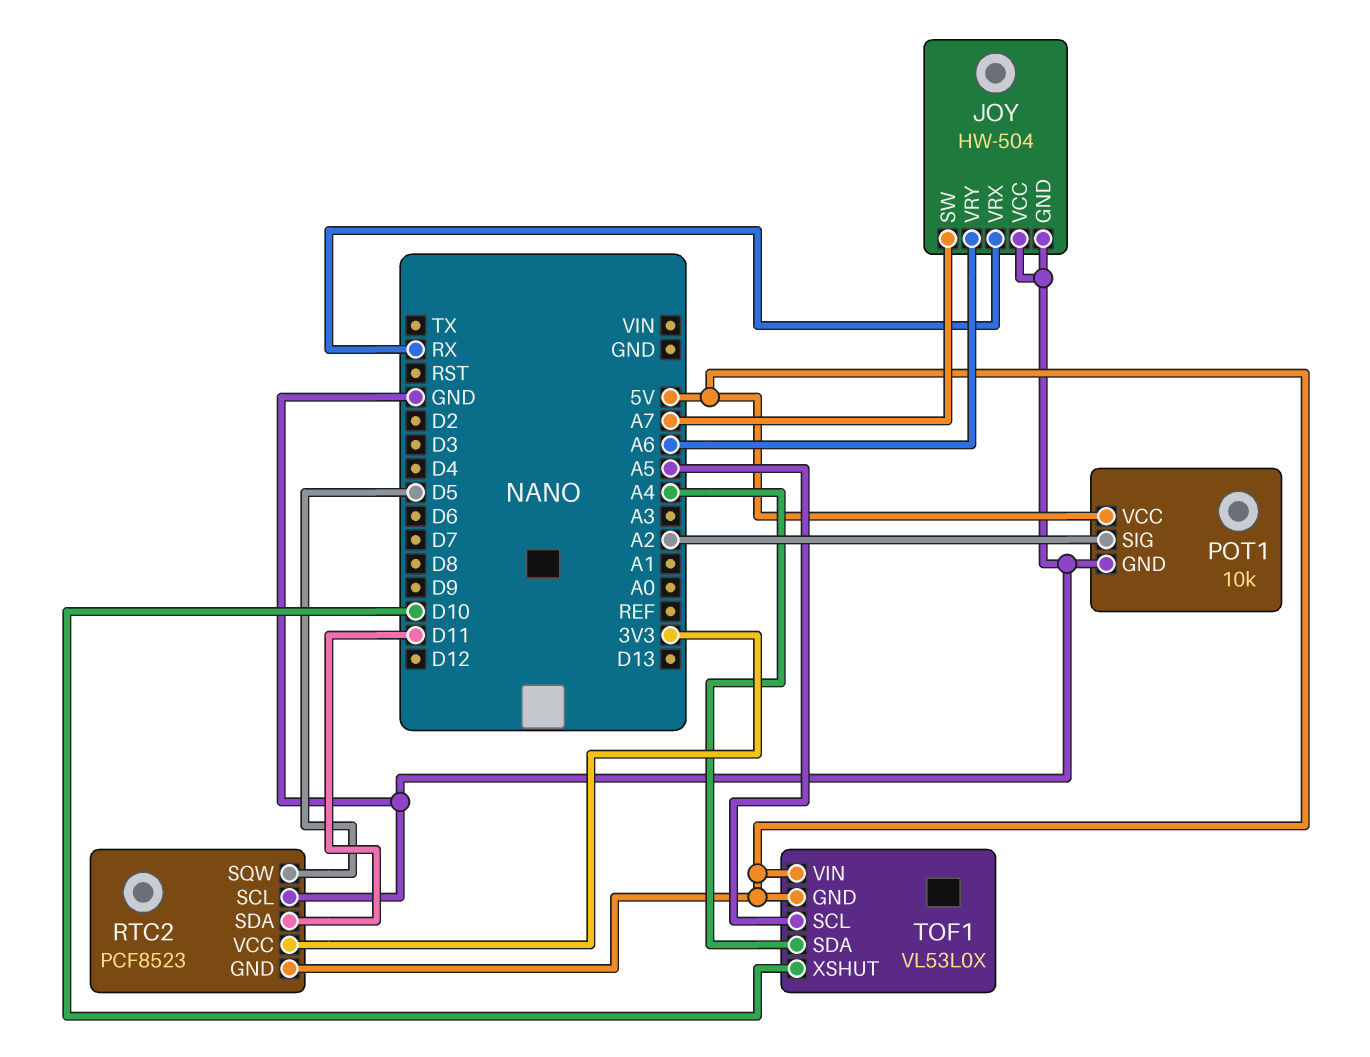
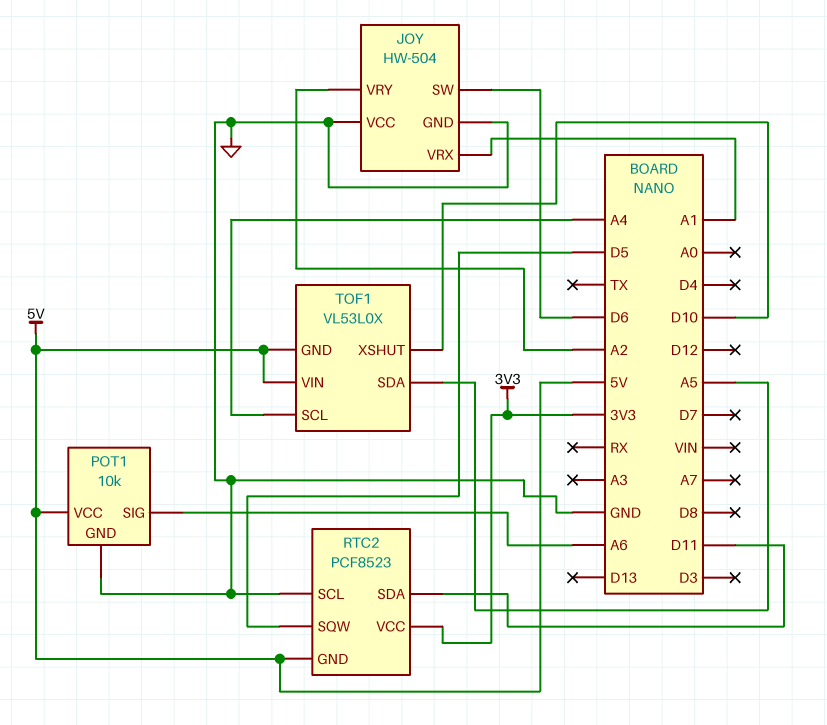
JOY pin SW: A7 -> D6
JOY pin VRX: RX -> A1
JOY pin VRY: A6 -> A2
POT1 pin SIG: A2 -> A6
TOF1 pin SCL: A5 -> A4
TOF1 pin SDA: A4 -> A5

